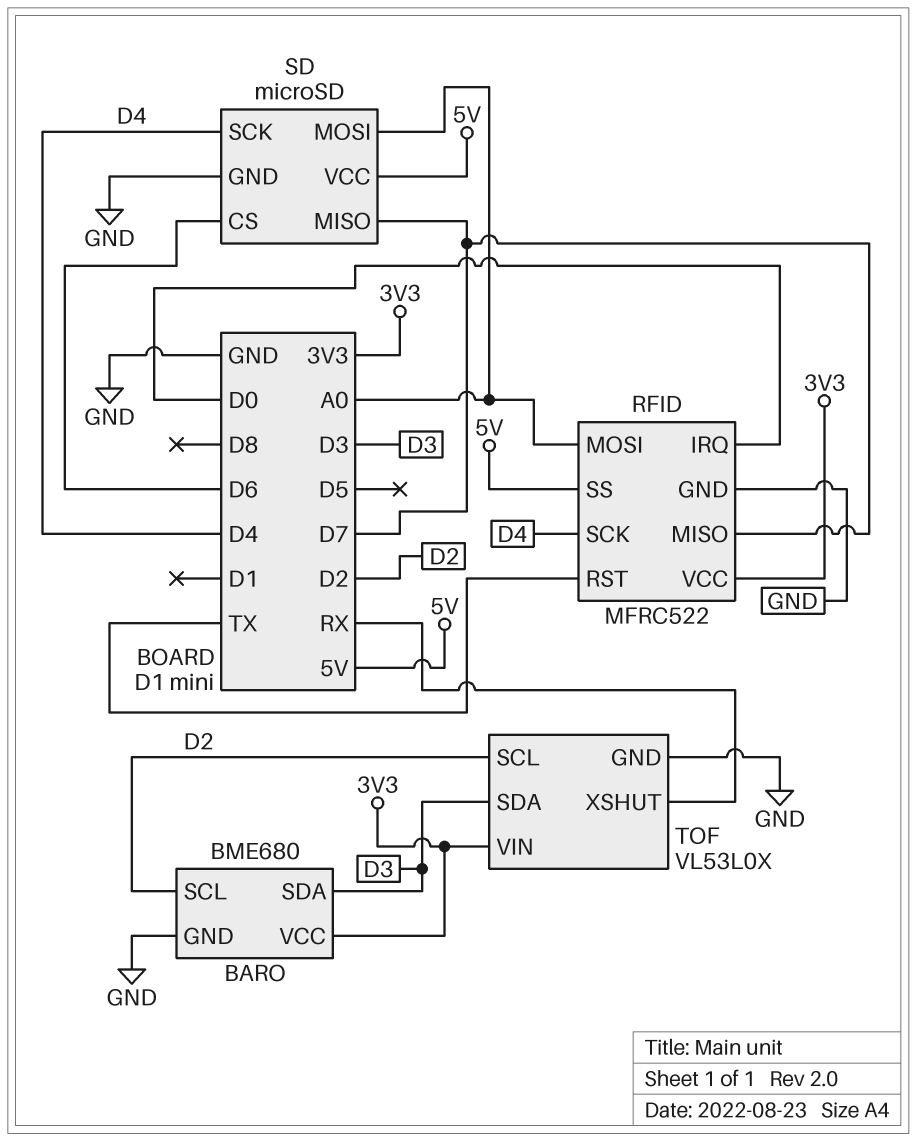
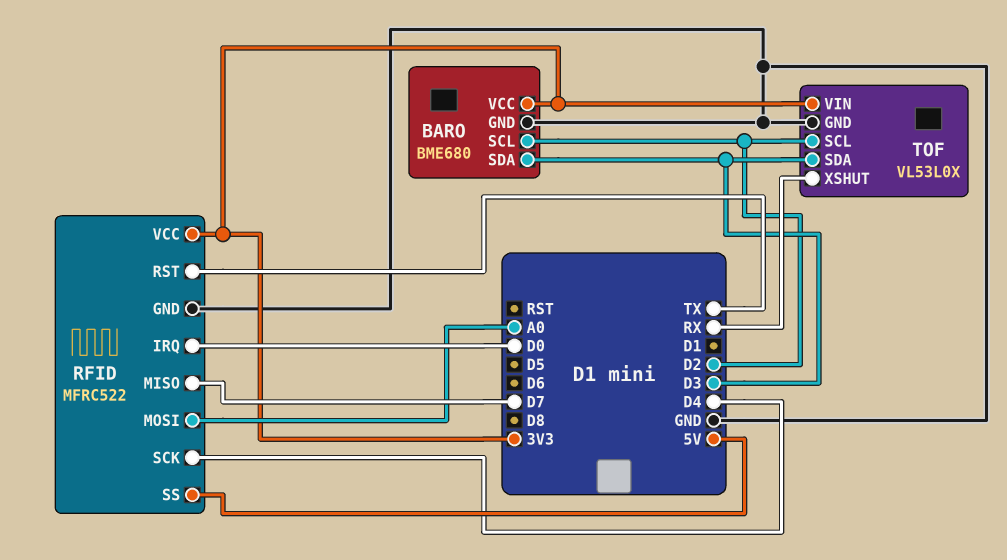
SD: microSD -> none
SD pin CS: D6 -> none
SD pin GND: GND -> none
SD pin MISO: D7 -> none
SD pin MOSI: A0 -> none
SD pin SCK: D4 -> none
SD pin VCC: 5V -> none

